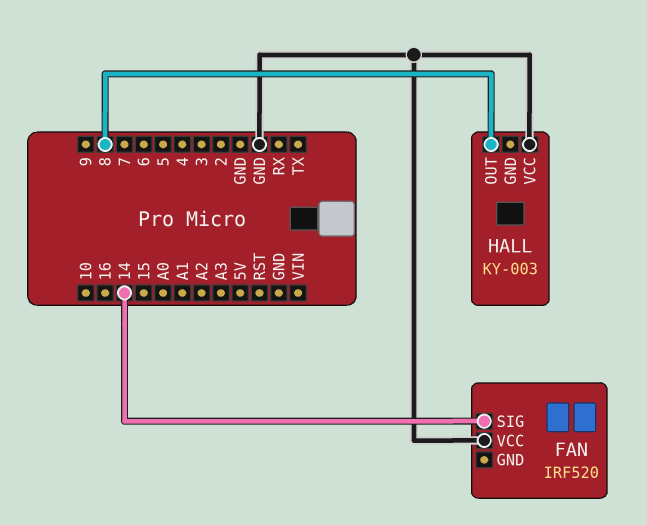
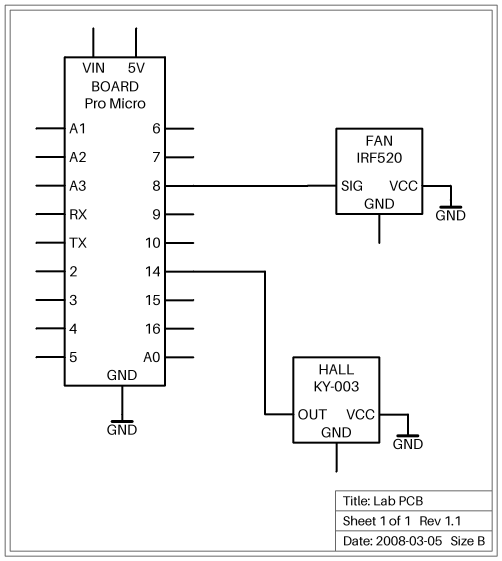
FAN pin SIG: 14 -> 8
HALL pin OUT: 8 -> 14

